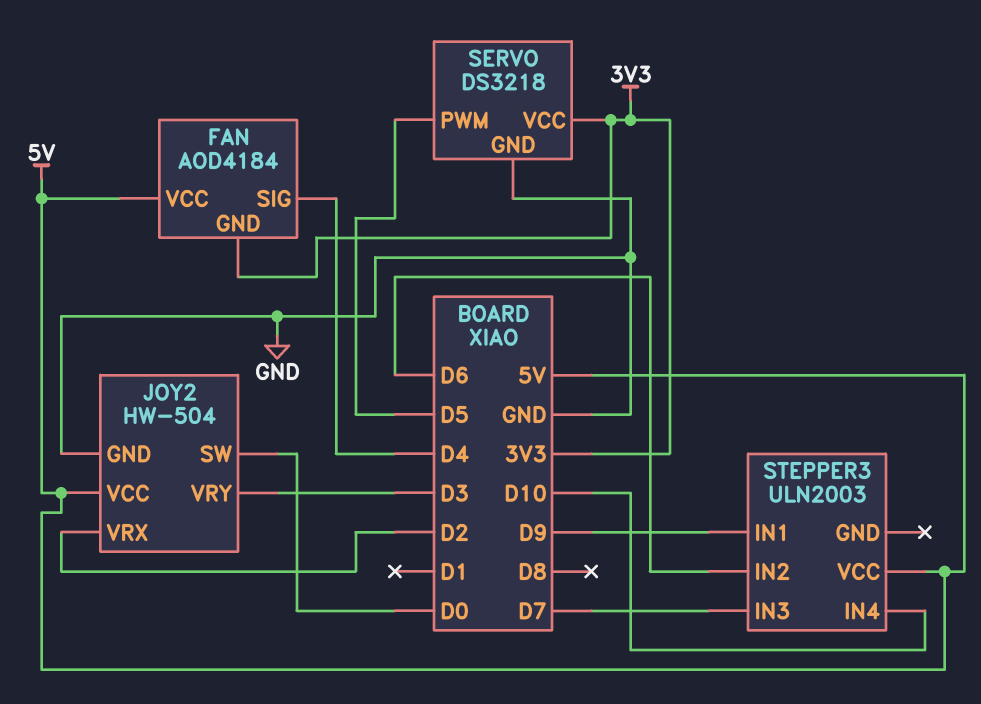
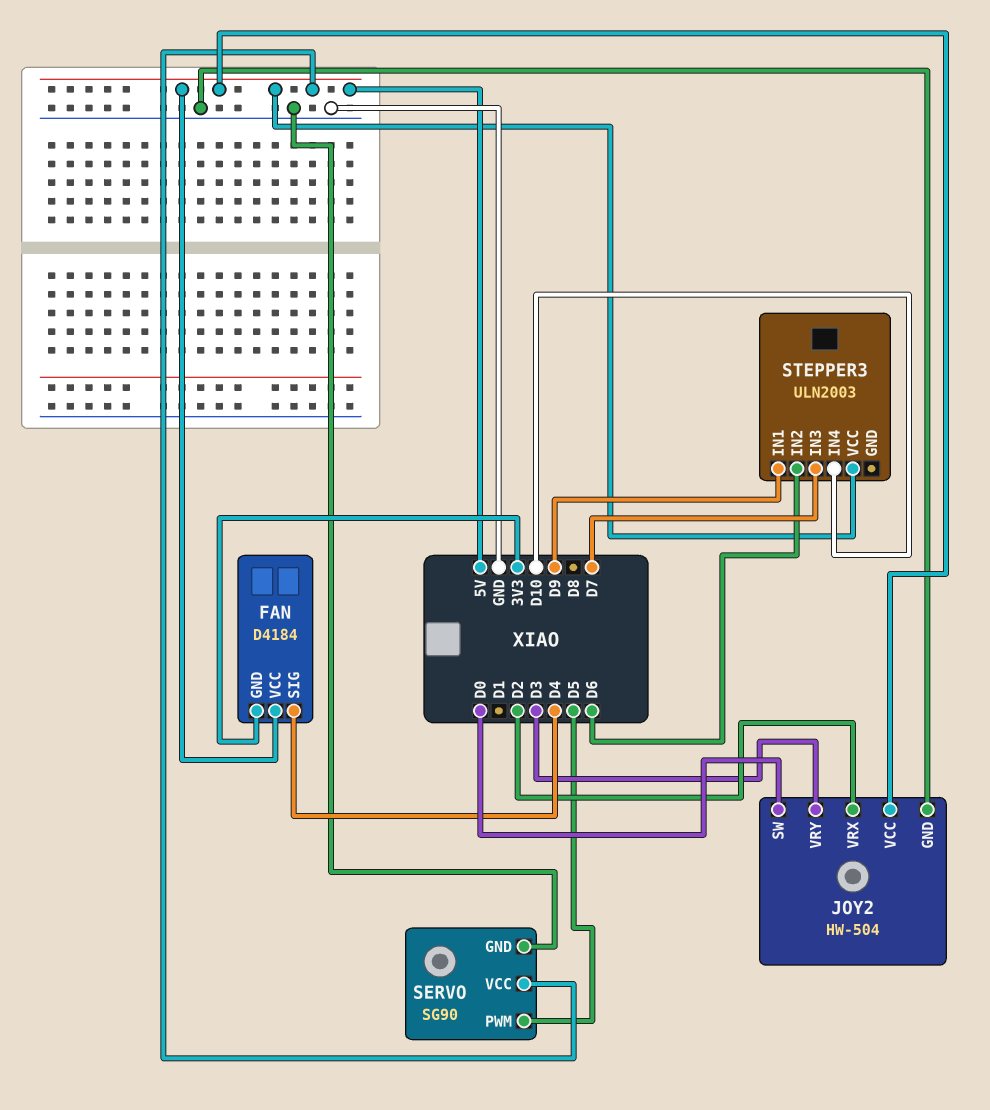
FAN: AOD4184 -> D4184
SERVO: DS3218 -> SG90
SERVO pin VCC: 3V3 -> 5V

